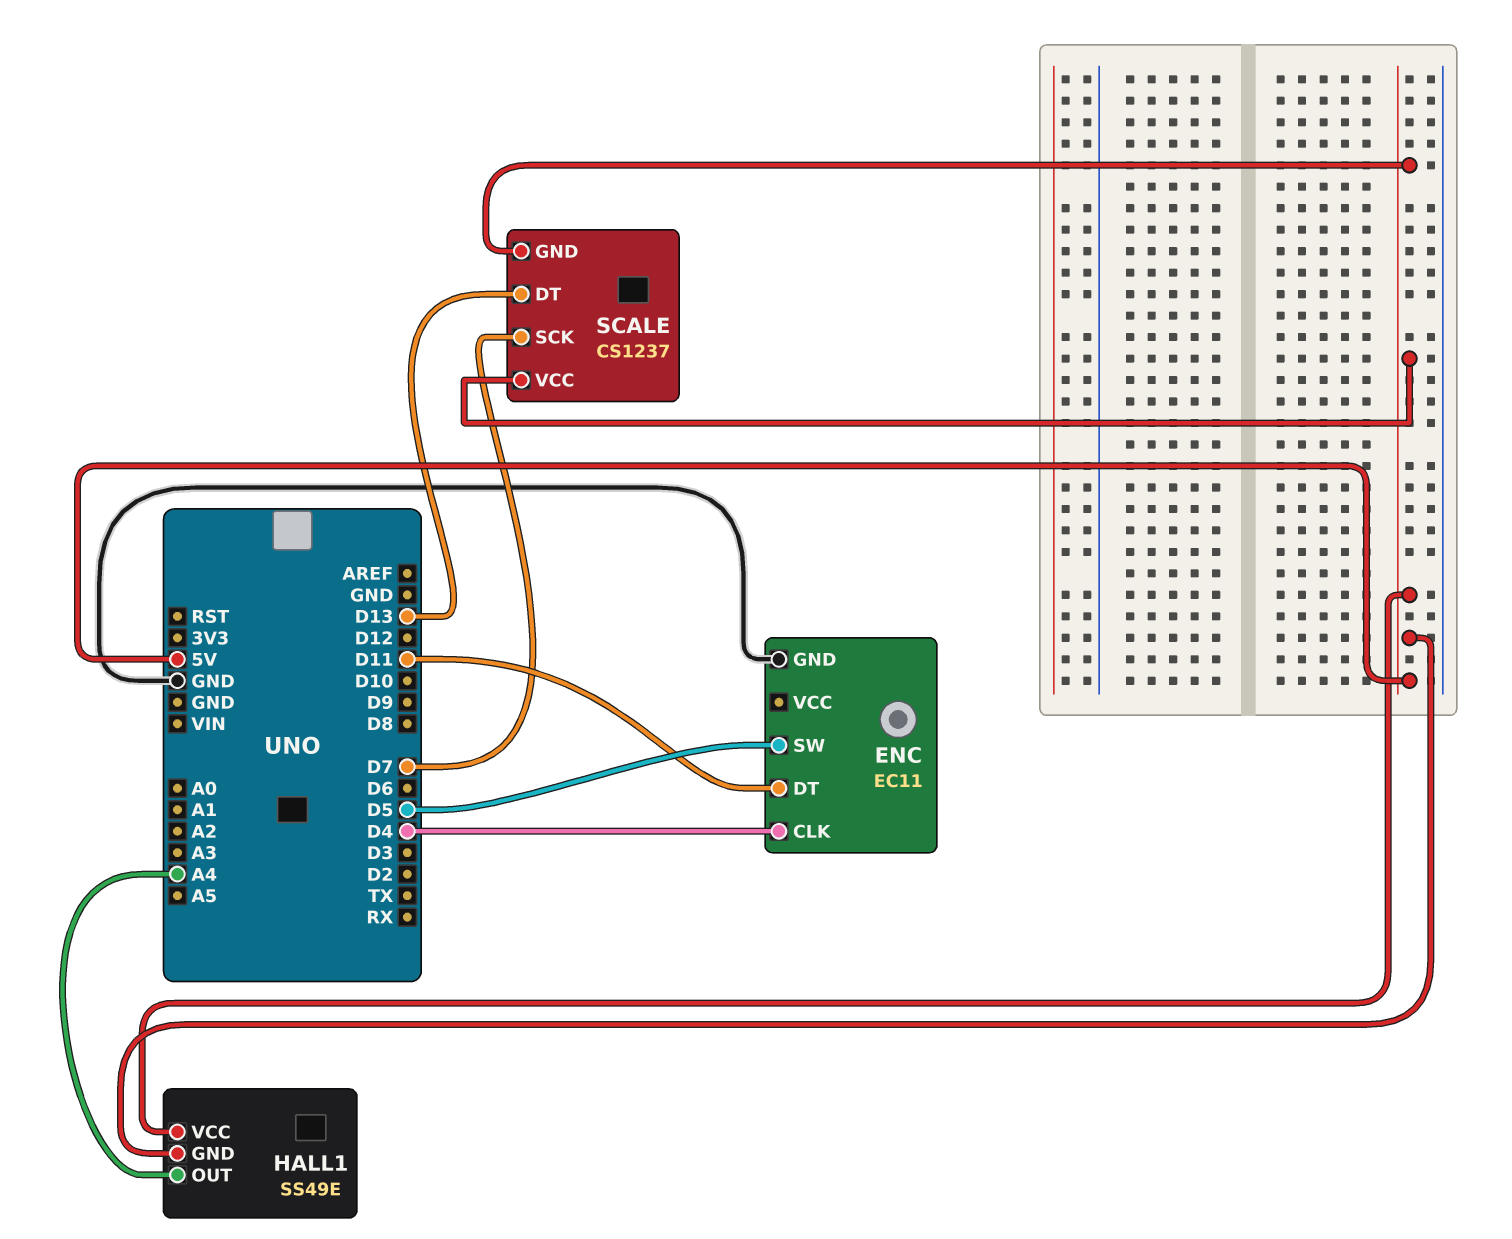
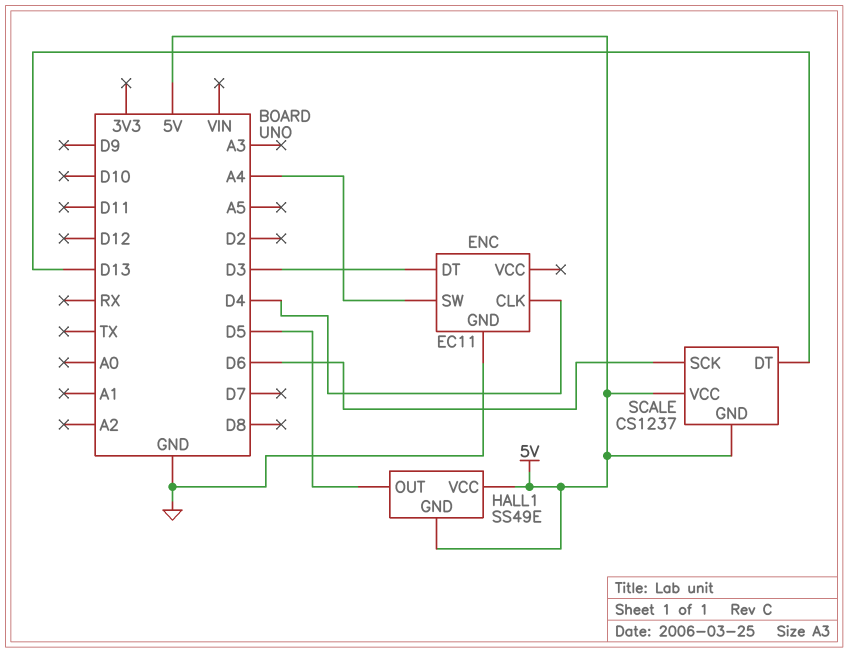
ENC pin DT: D11 -> D3
ENC pin SW: D5 -> A4
HALL1 pin OUT: A4 -> D5
SCALE pin SCK: D7 -> D6

